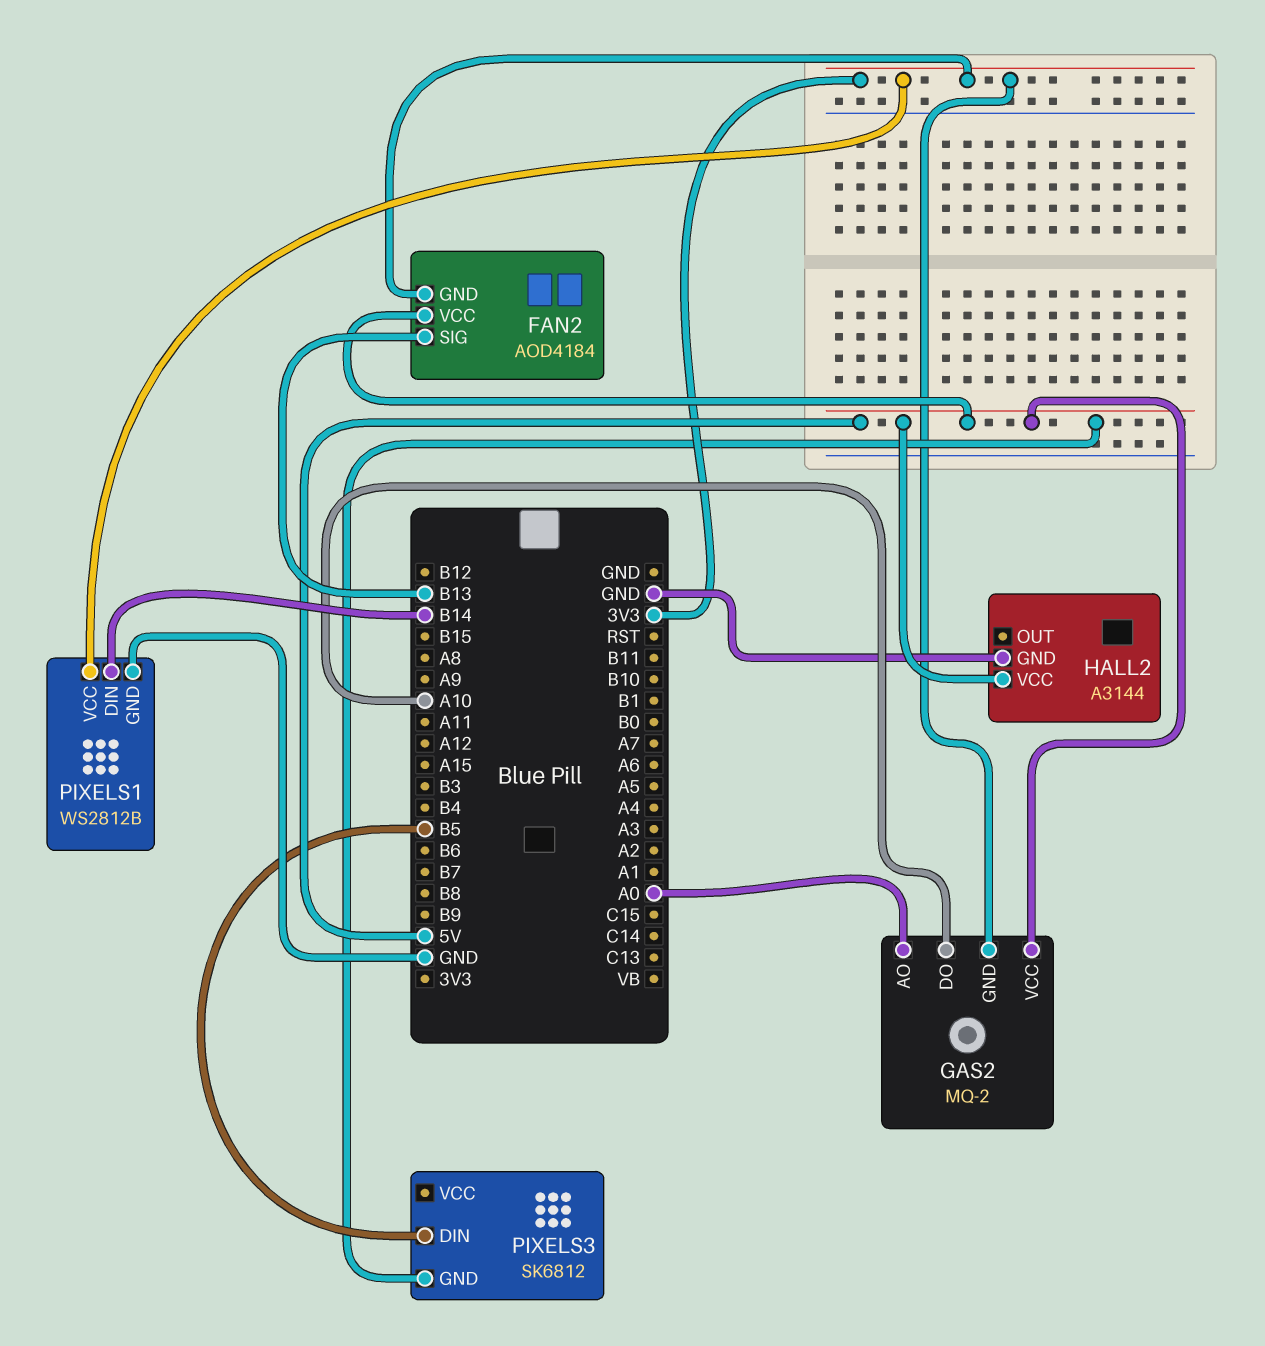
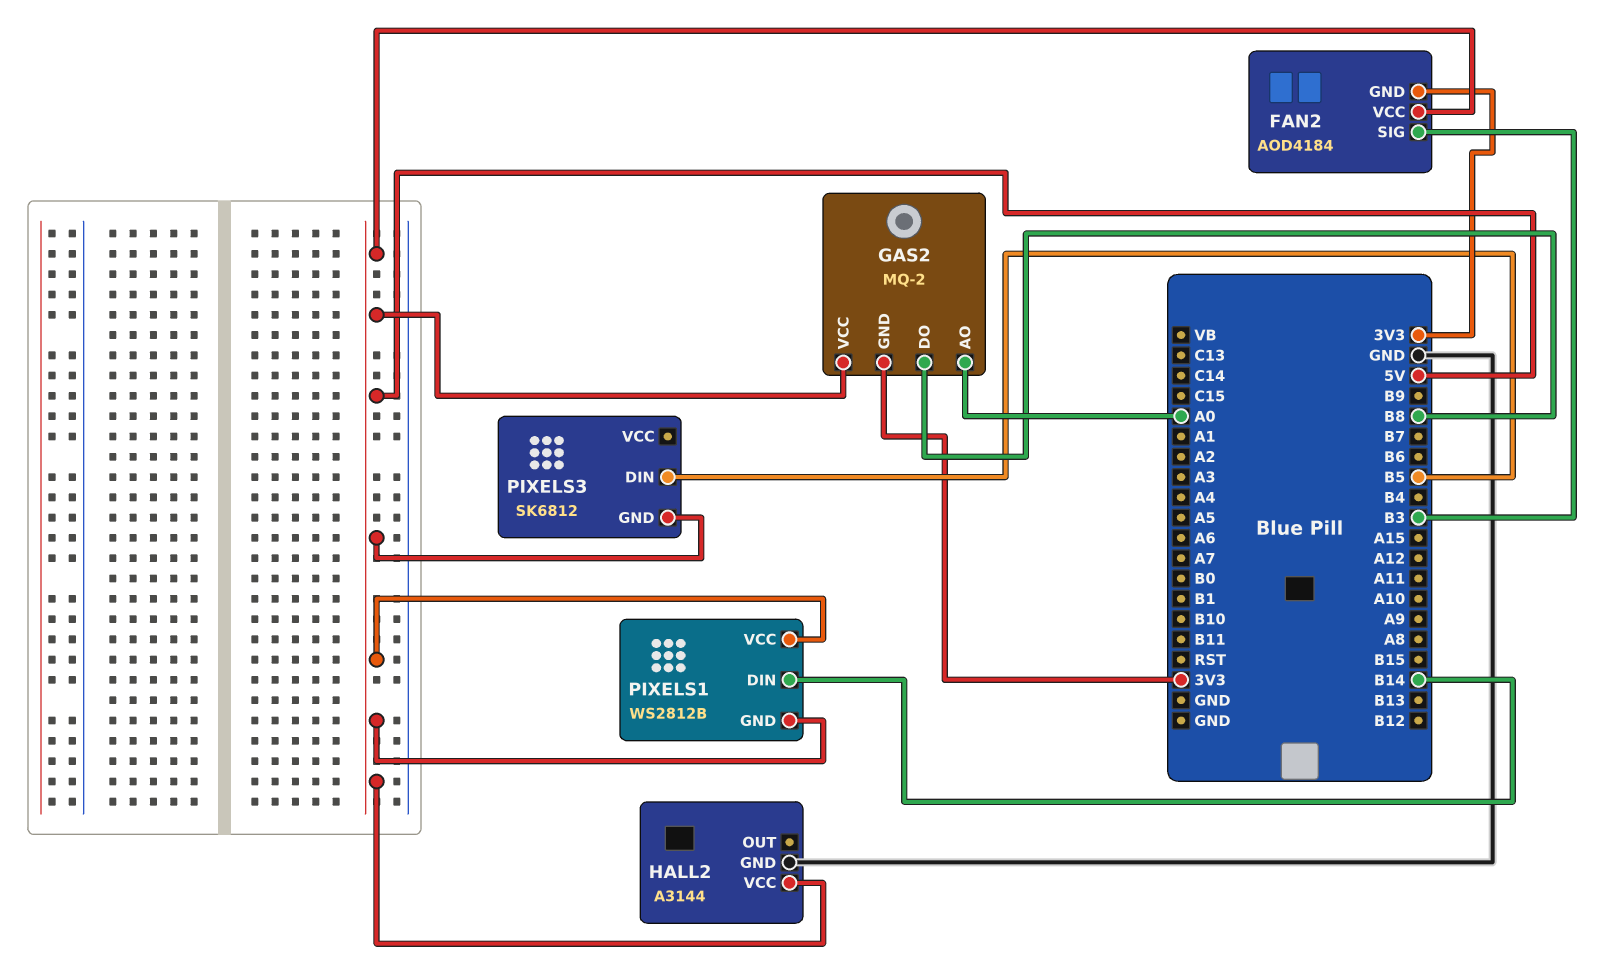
FAN2 pin SIG: B13 -> B3
GAS2 pin DO: A10 -> B8
PIXELS1 pin GND: GND -> 5V
PIXELS1 pin VCC: 3V3 -> 5V

